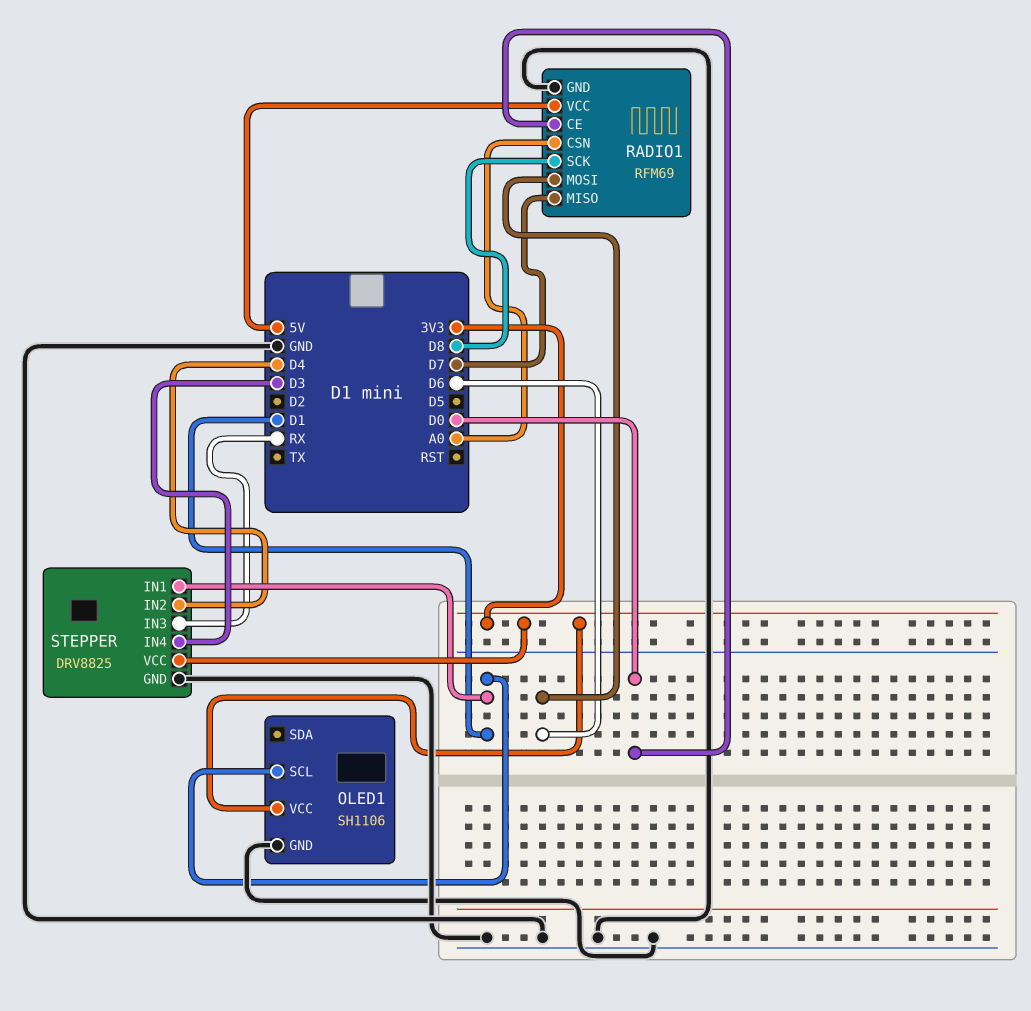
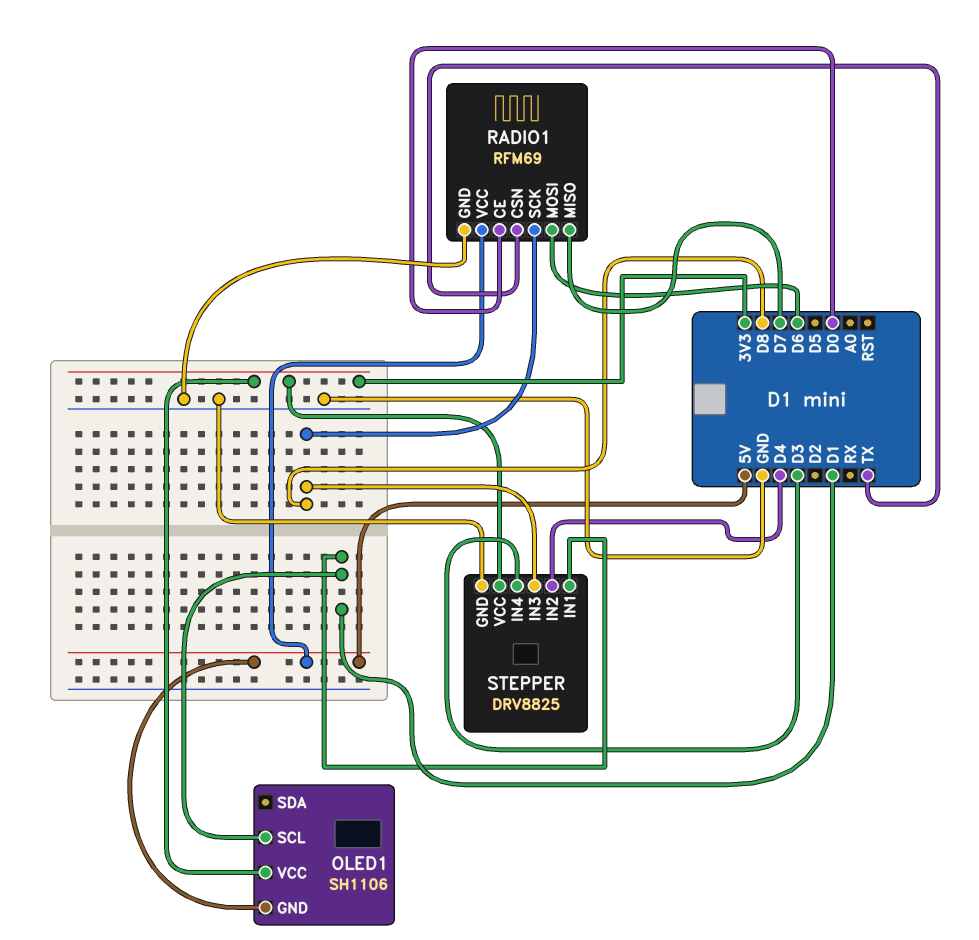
OLED1 pin GND: GND -> 5V
RADIO1 pin CSN: A0 -> TX
STEPPER pin IN3: RX -> D8

